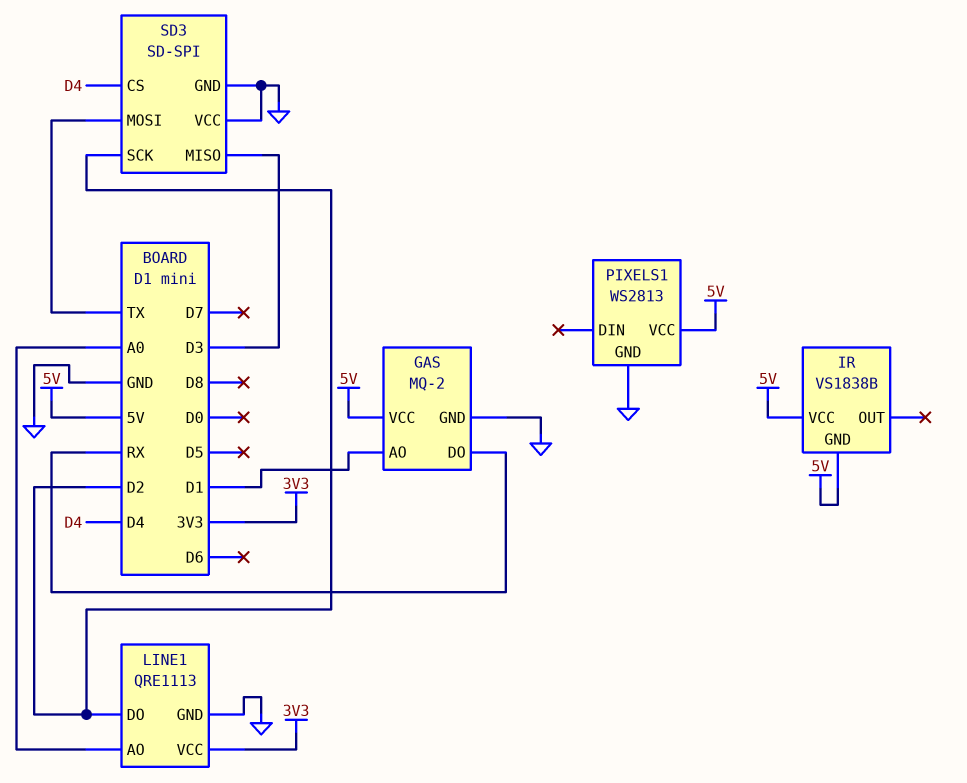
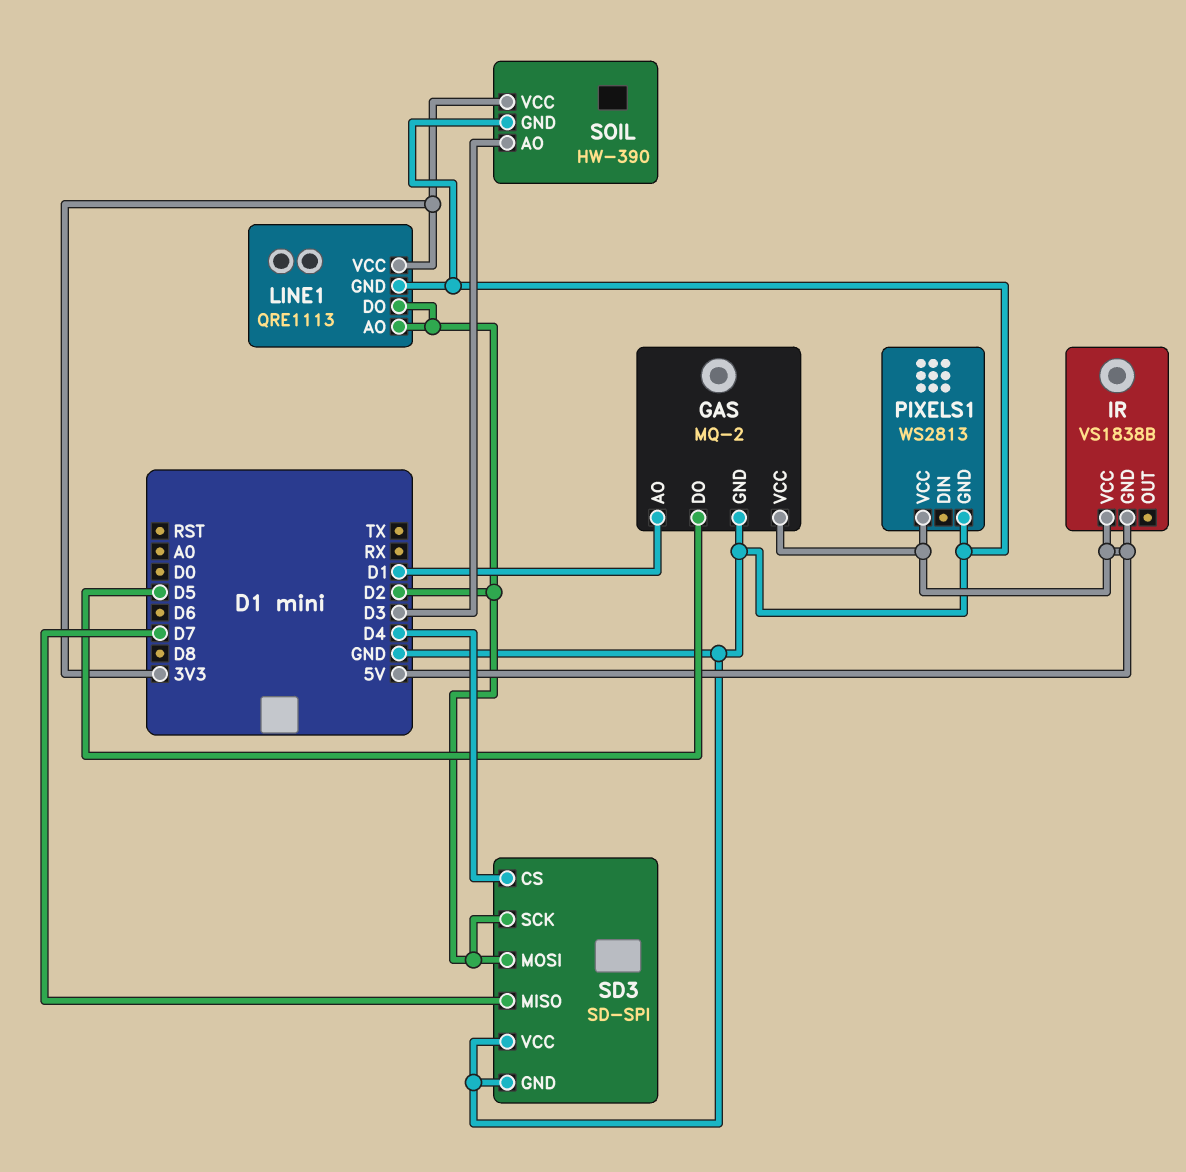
GAS pin DO: RX -> D5
LINE1 pin AO: A0 -> D2
SD3 pin MISO: D3 -> D7
SD3 pin MOSI: TX -> D2
SOIL: none -> HW-390
SOIL pin AO: none -> D3
SOIL pin GND: none -> GND
SOIL pin VCC: none -> 3V3

